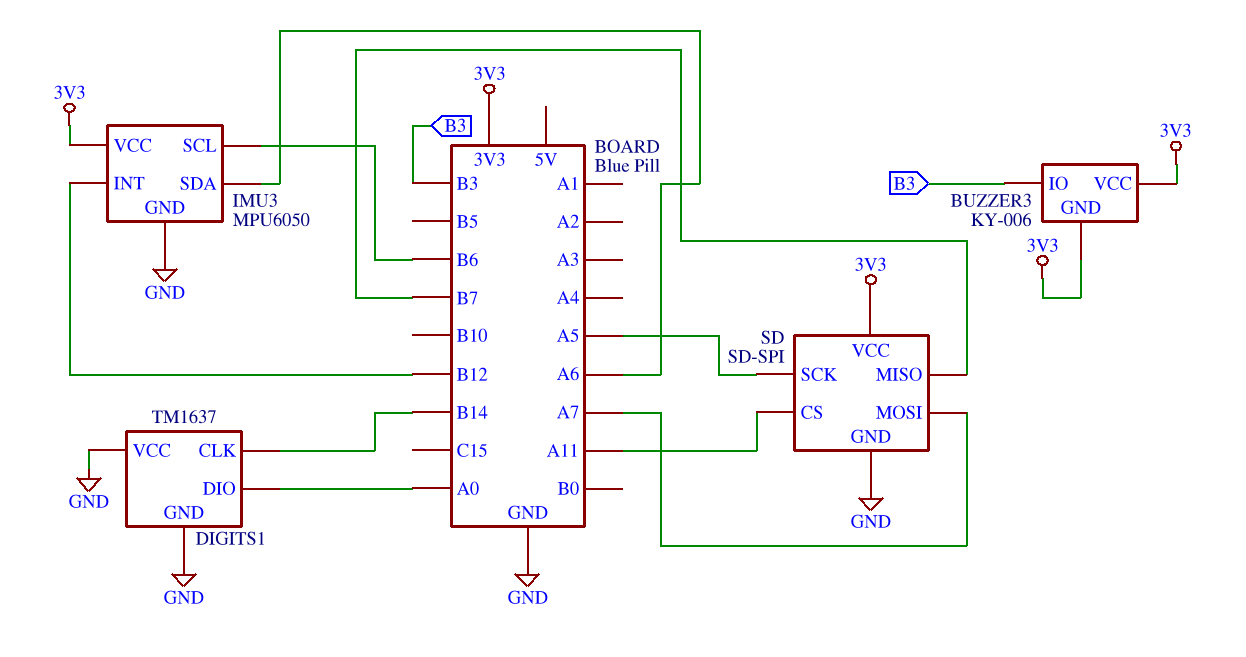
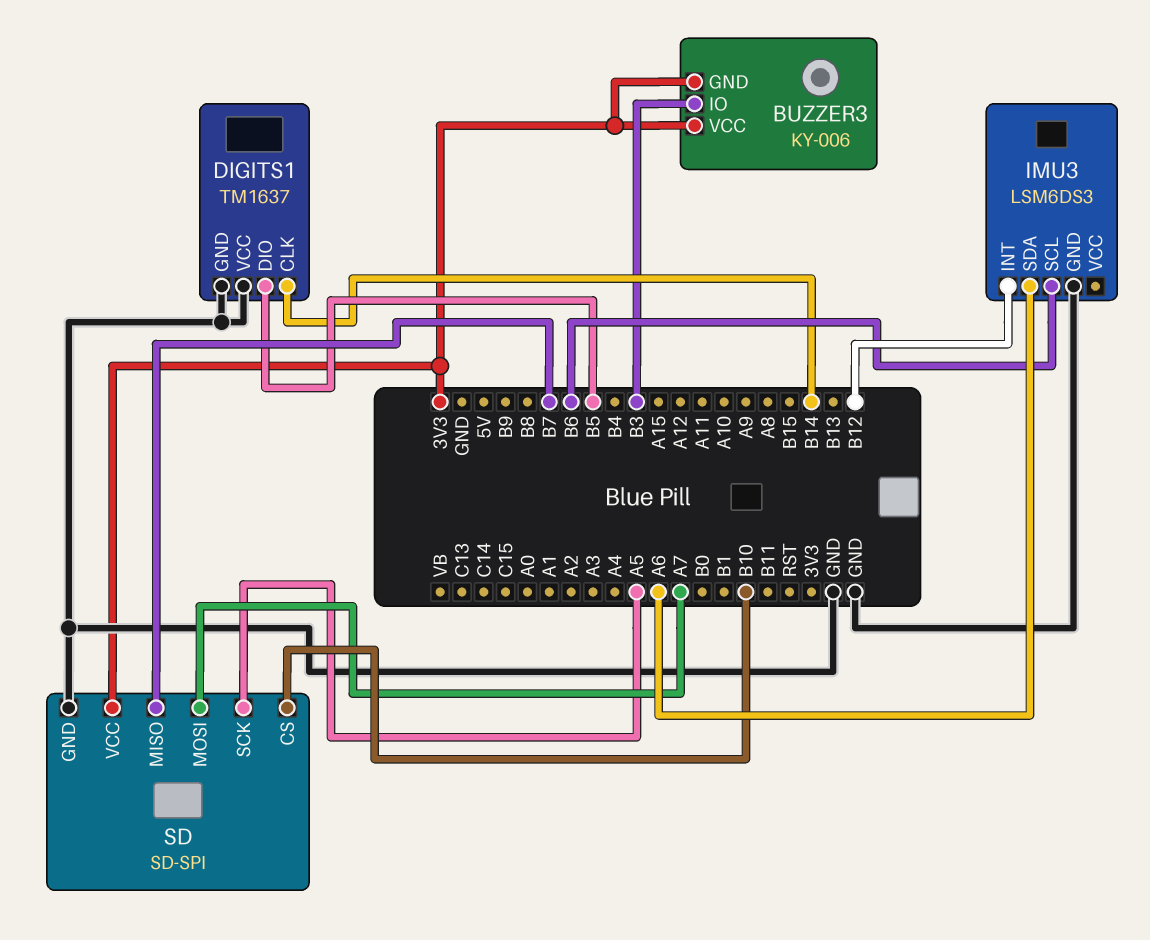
DIGITS1 pin DIO: A0 -> B5
IMU3: MPU6050 -> LSM6DS3
IMU3 pin VCC: 3V3 -> none
SD pin CS: A11 -> B10

